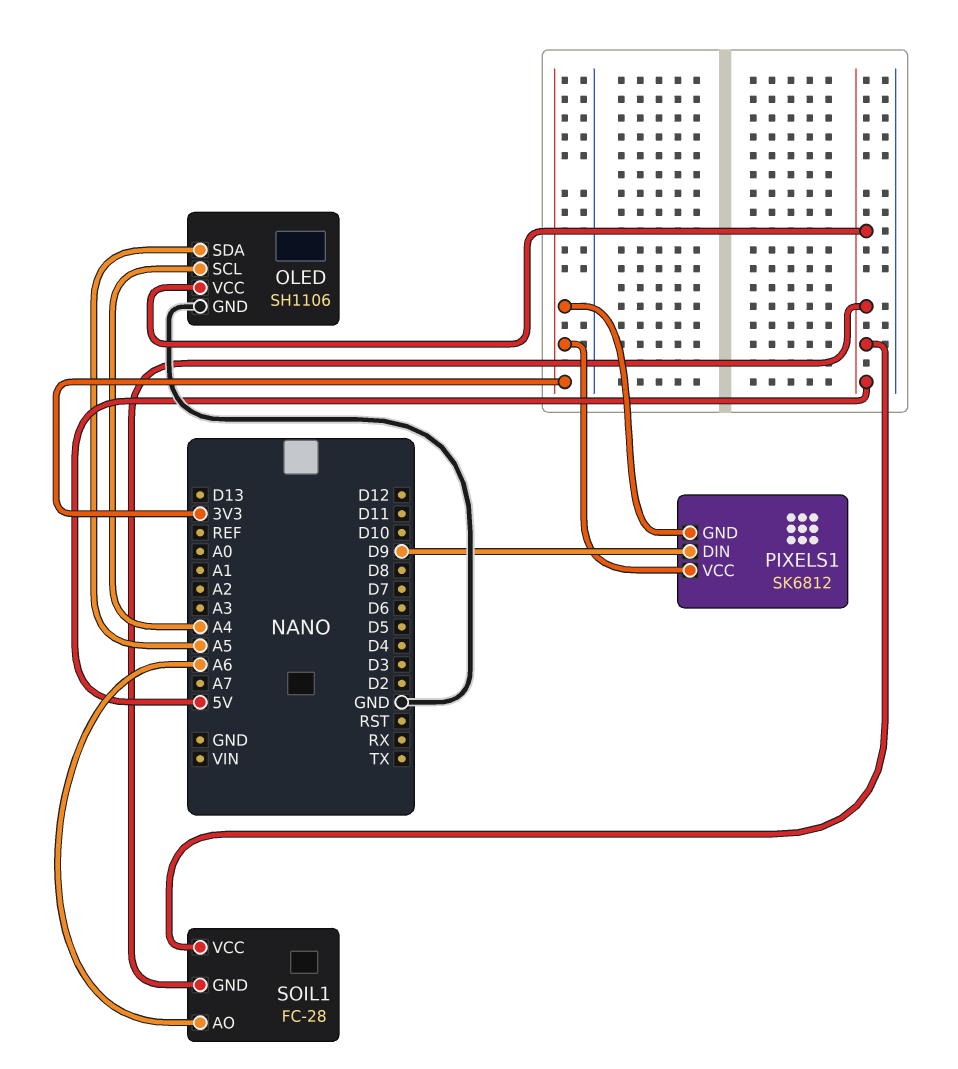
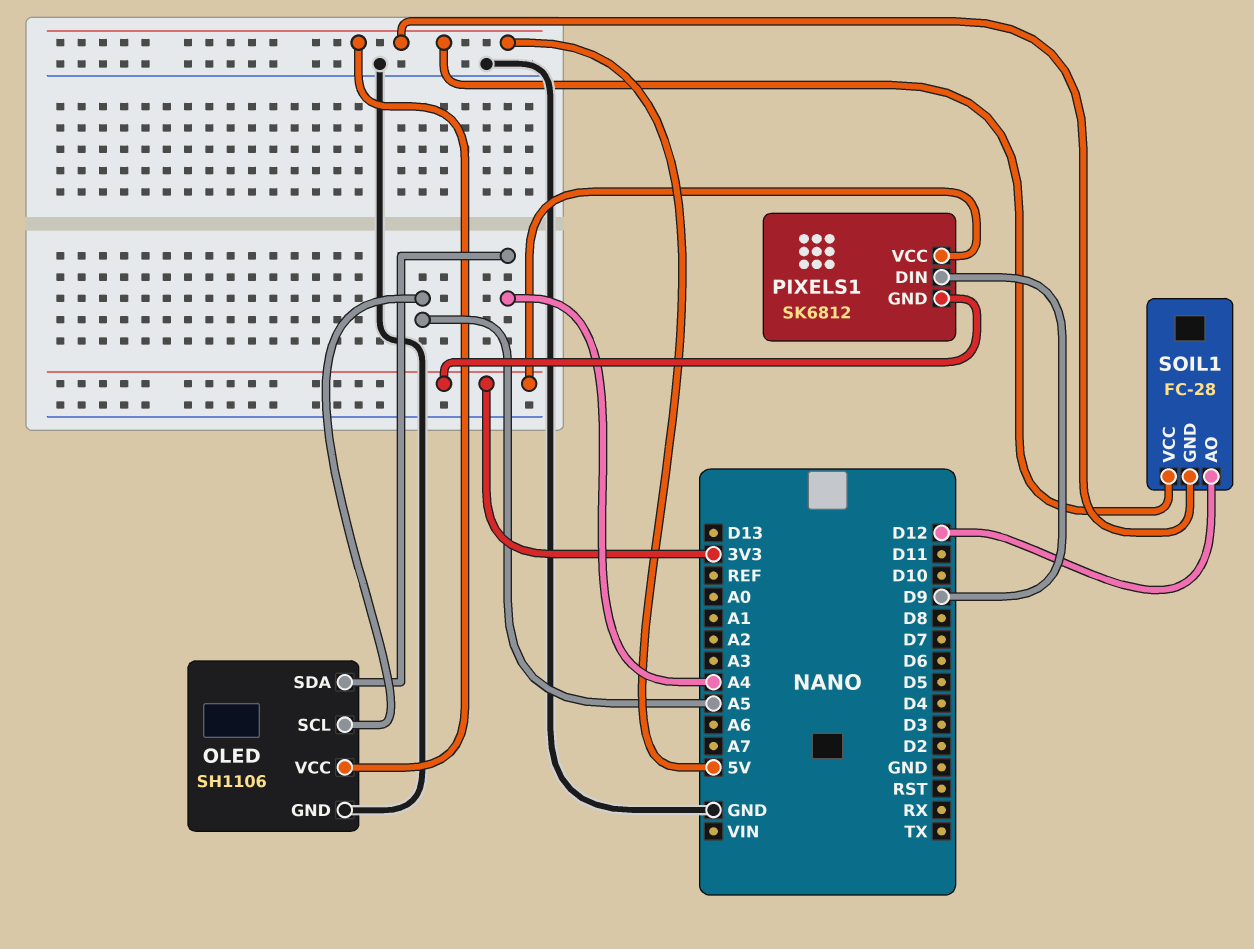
OLED pin SCL: A4 -> A5
OLED pin SDA: A5 -> A4
SOIL1 pin AO: A6 -> D12

